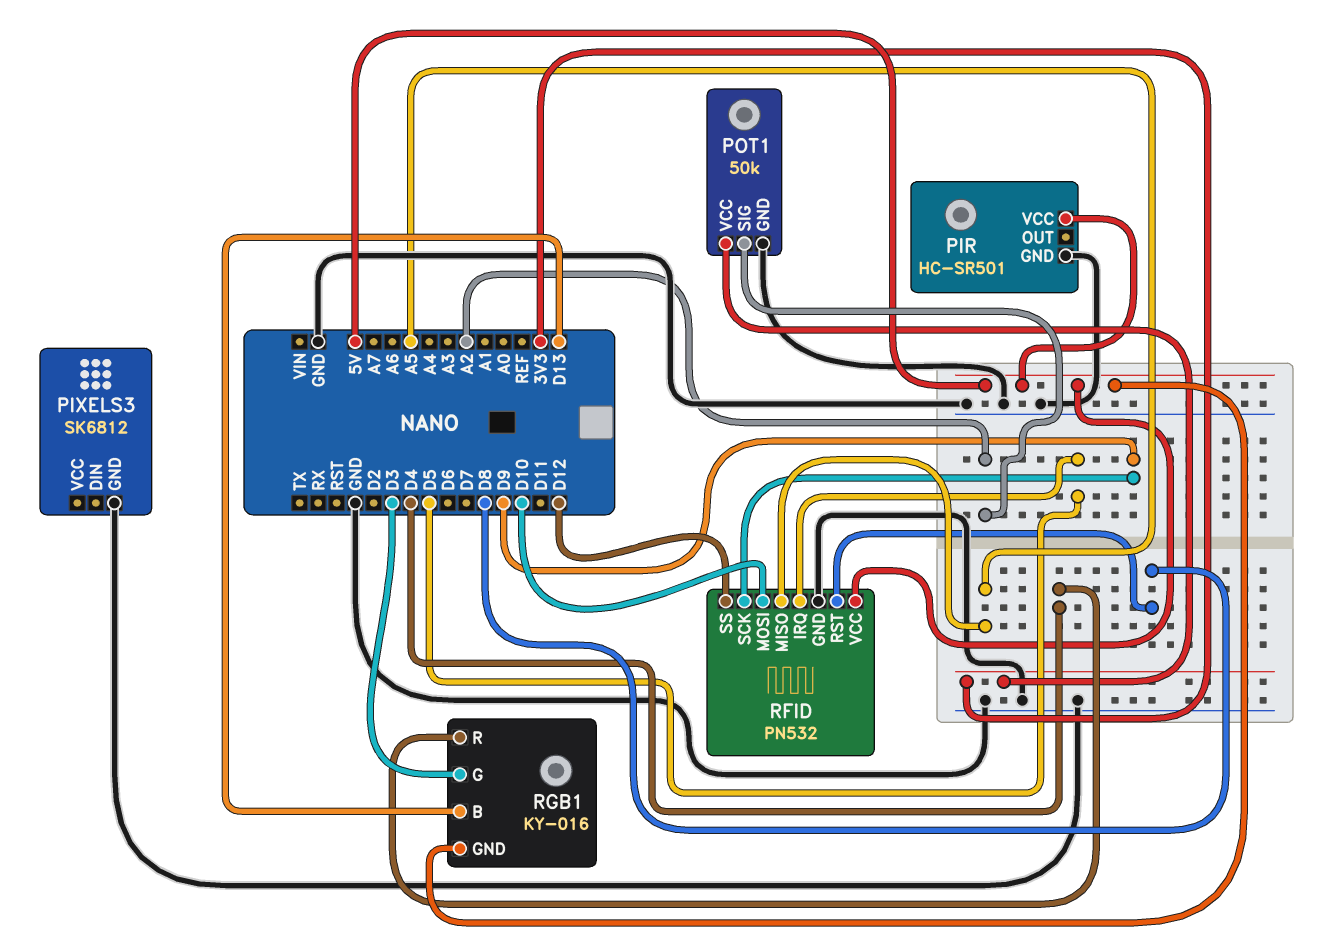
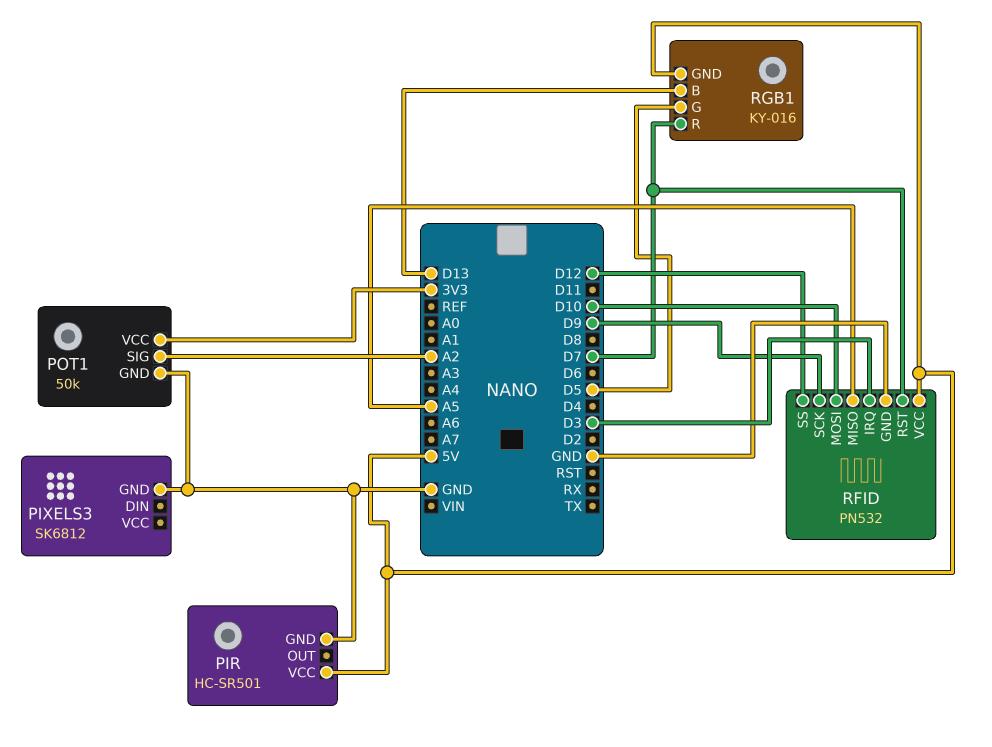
RFID pin IRQ: D5 -> D3
RFID pin RST: D8 -> D7
RGB1 pin G: D3 -> D5
RGB1 pin R: D4 -> D7

